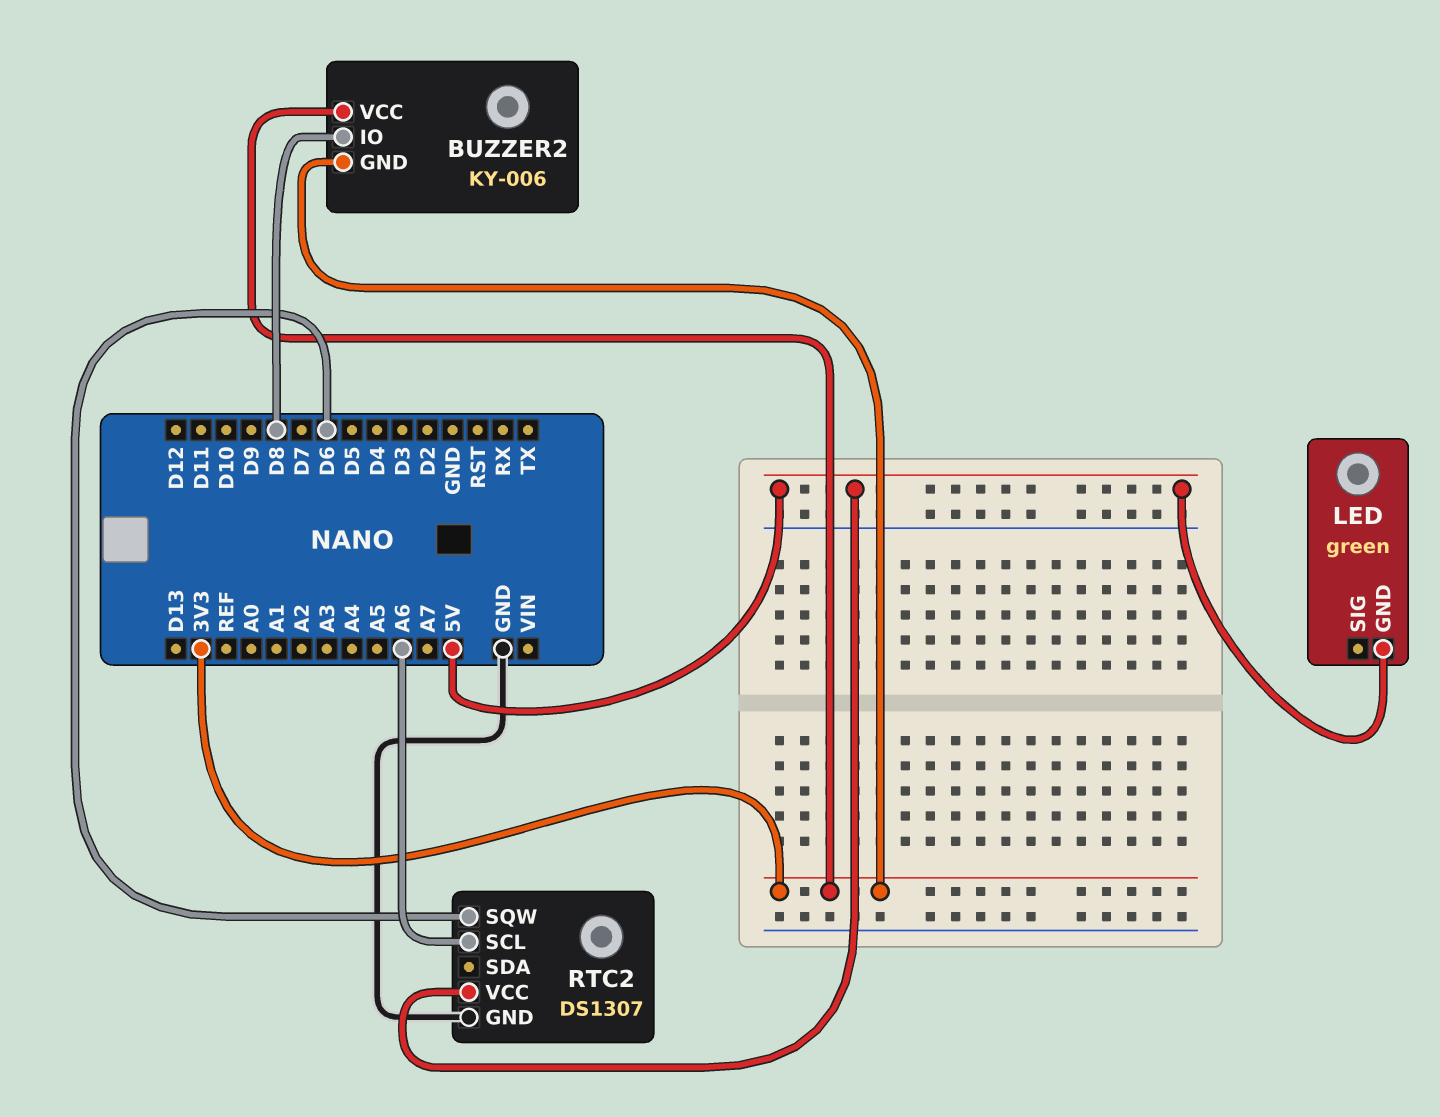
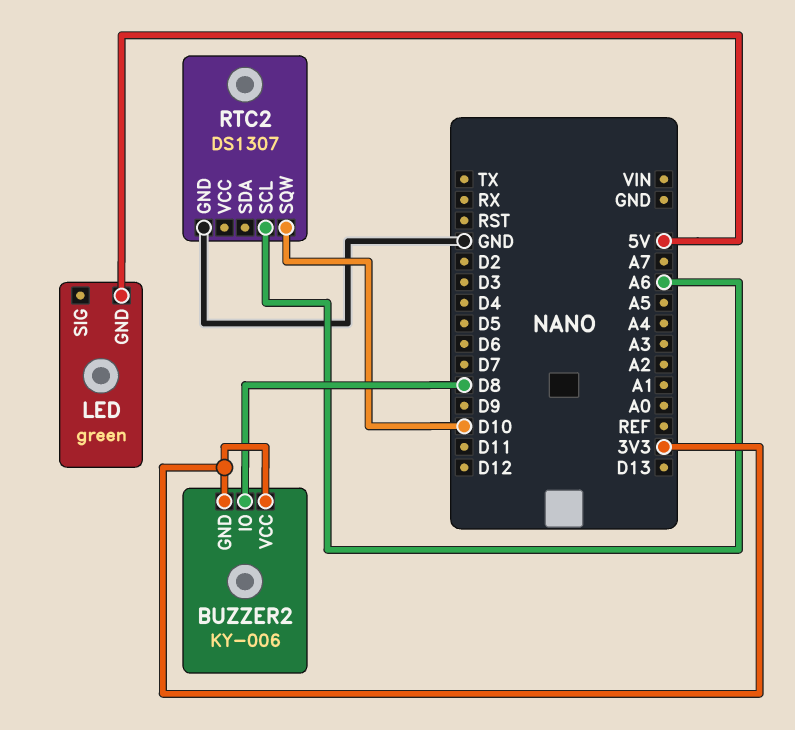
RTC2 pin SQW: D6 -> D10
RTC2 pin VCC: 5V -> none

